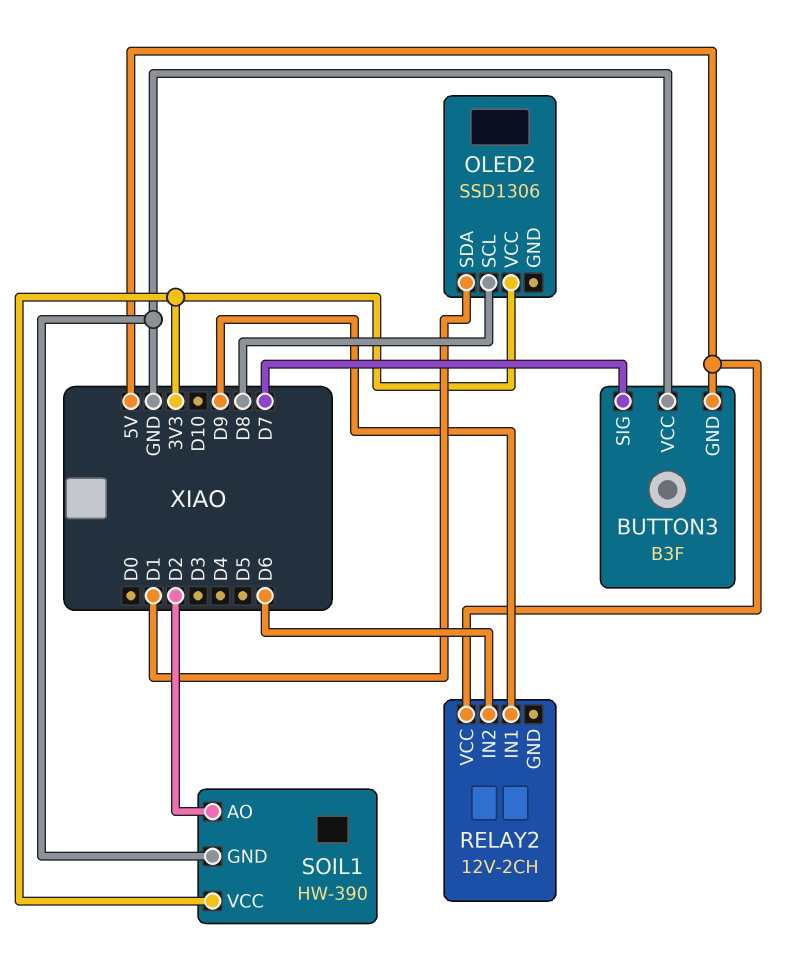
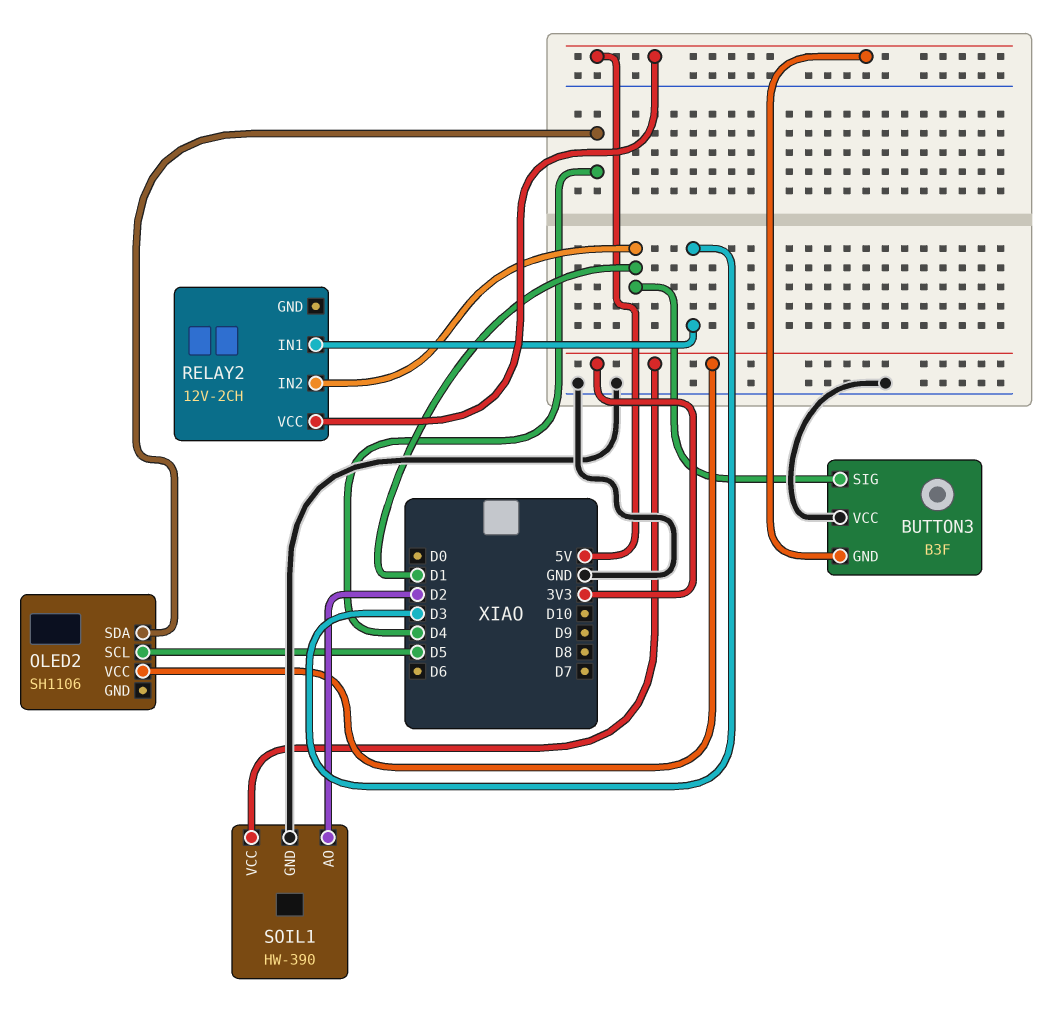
BUTTON3 pin SIG: D7 -> D1
OLED2: SSD1306 -> SH1106
OLED2 pin SCL: D8 -> D5
OLED2 pin SDA: D1 -> D4
RELAY2 pin IN1: D9 -> D3
RELAY2 pin IN2: D6 -> D1

